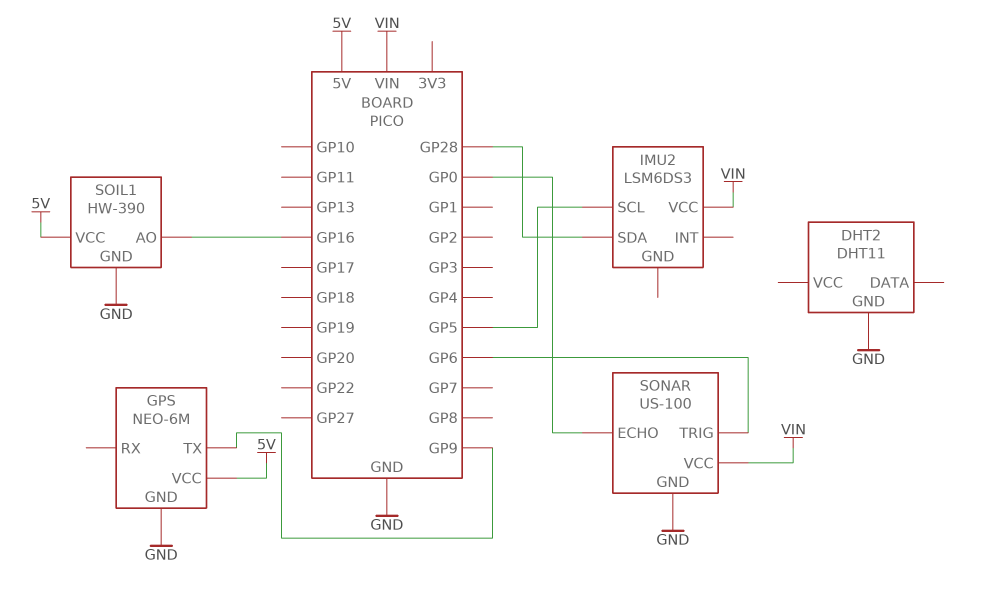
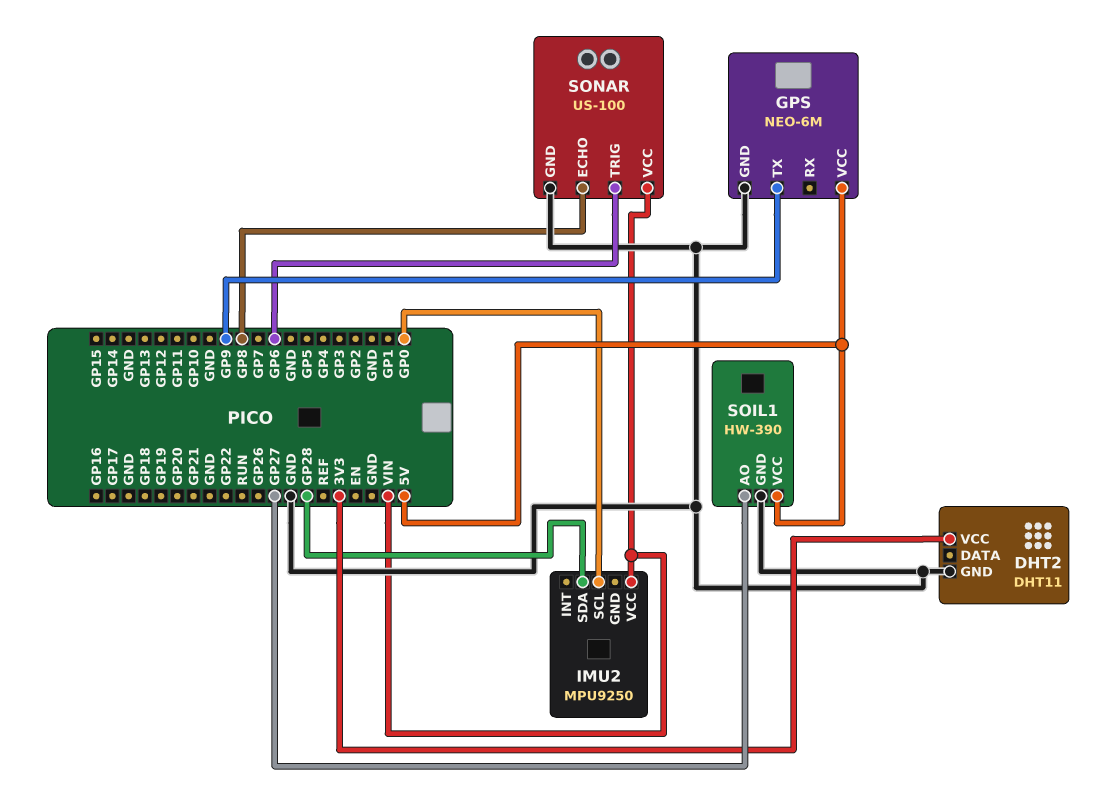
DHT2 pin VCC: none -> 3V3
IMU2: LSM6DS3 -> MPU9250
IMU2 pin SCL: GP5 -> GP0
SOIL1 pin AO: GP16 -> GP27
SONAR pin ECHO: GP0 -> GP8

